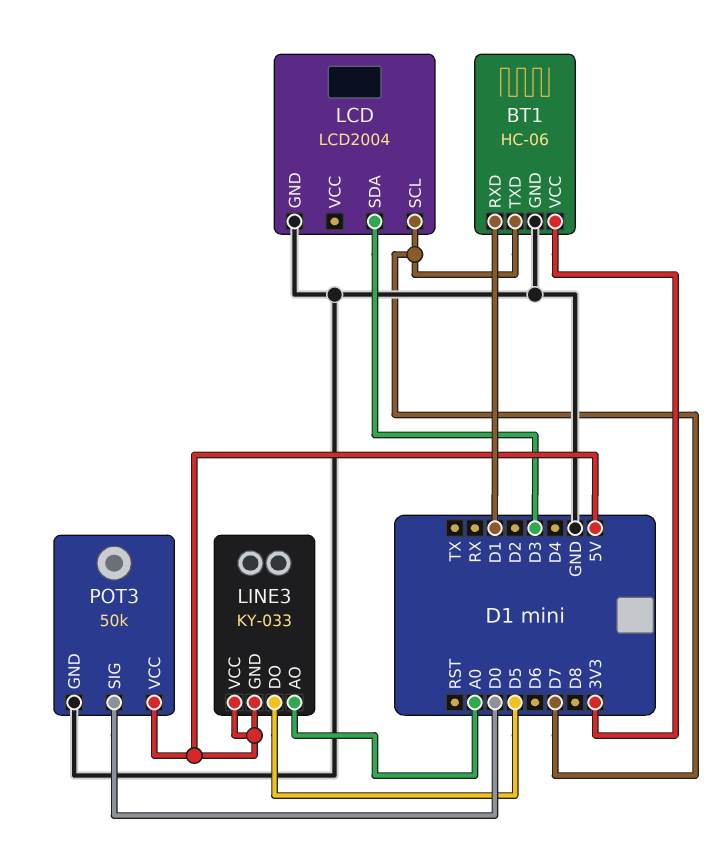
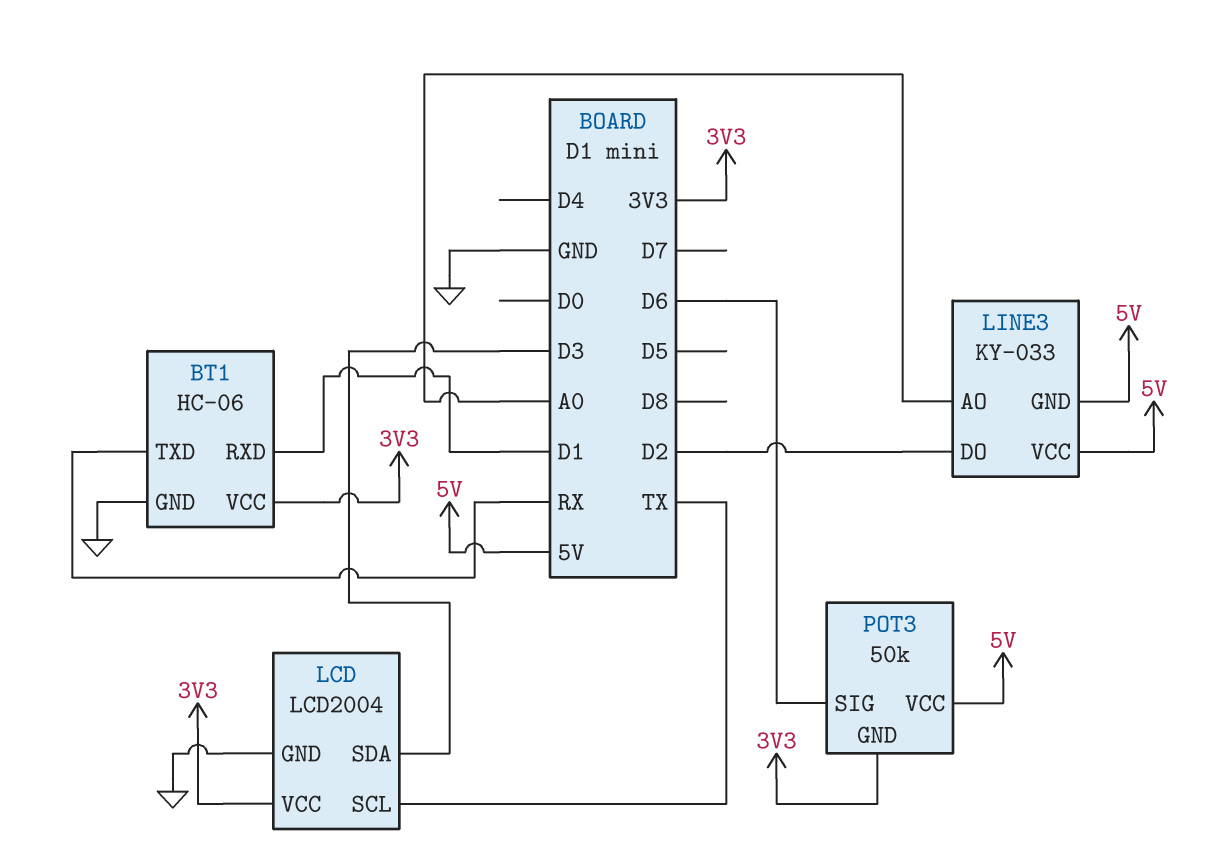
BT1 pin TXD: D7 -> RX
LCD pin SCL: D7 -> TX
LCD pin VCC: none -> 3V3
LINE3 pin DO: D5 -> D2
POT3 pin GND: GND -> 3V3
POT3 pin SIG: D0 -> D6

